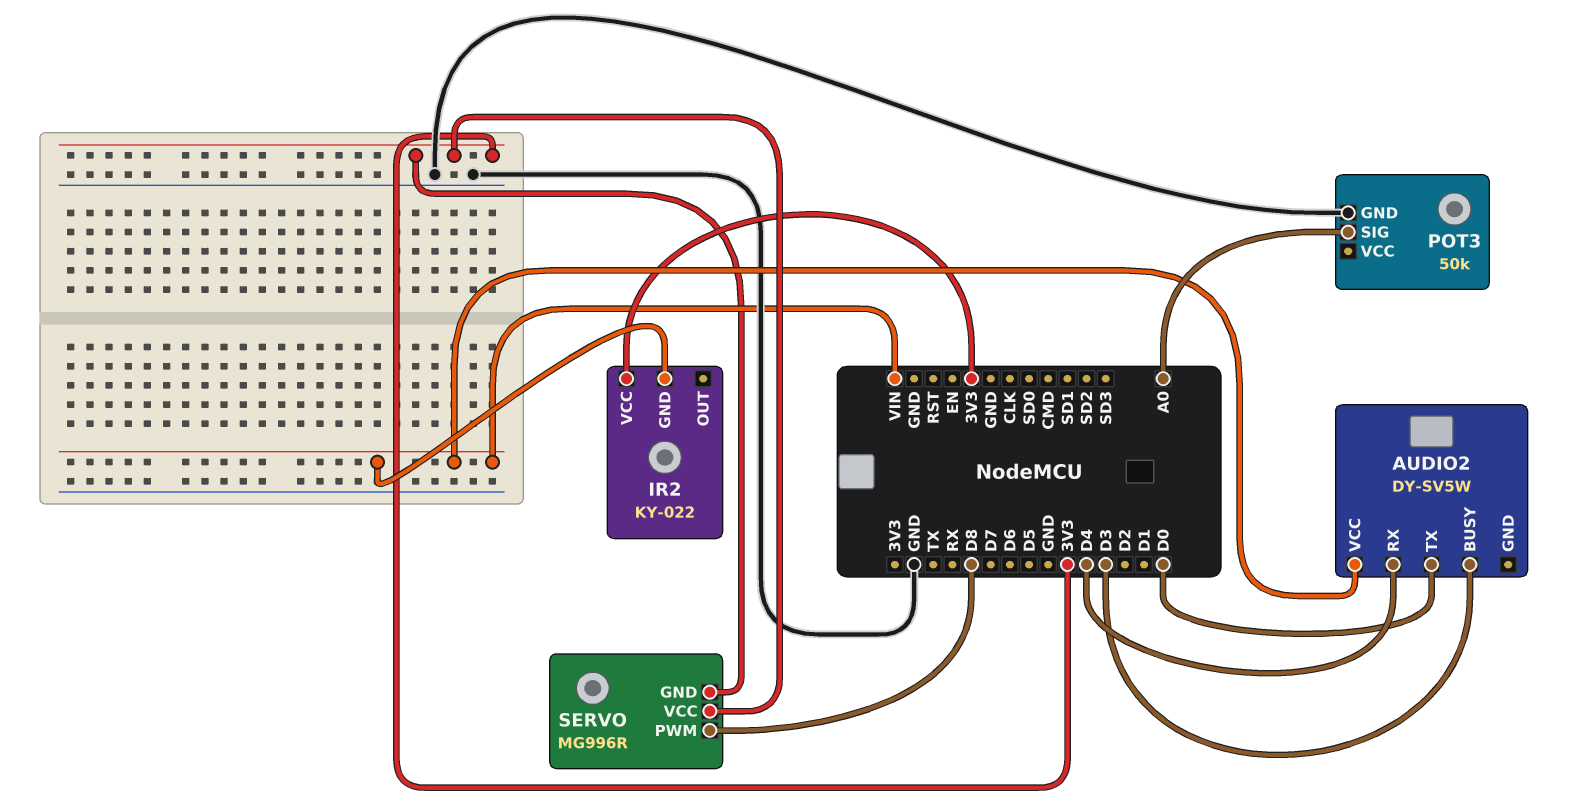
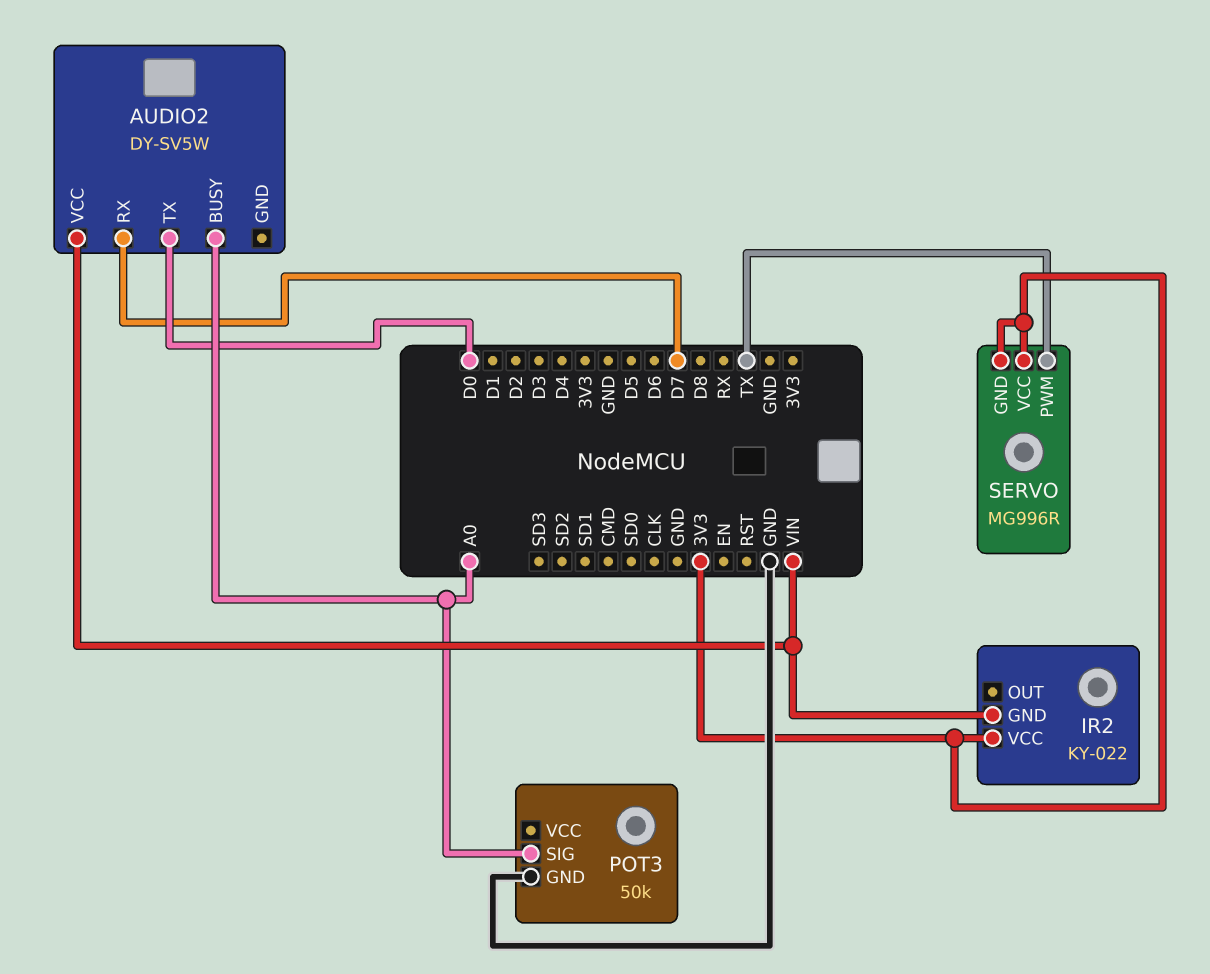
AUDIO2 pin BUSY: D3 -> A0
AUDIO2 pin RX: D4 -> D7
SERVO pin PWM: D8 -> TX

